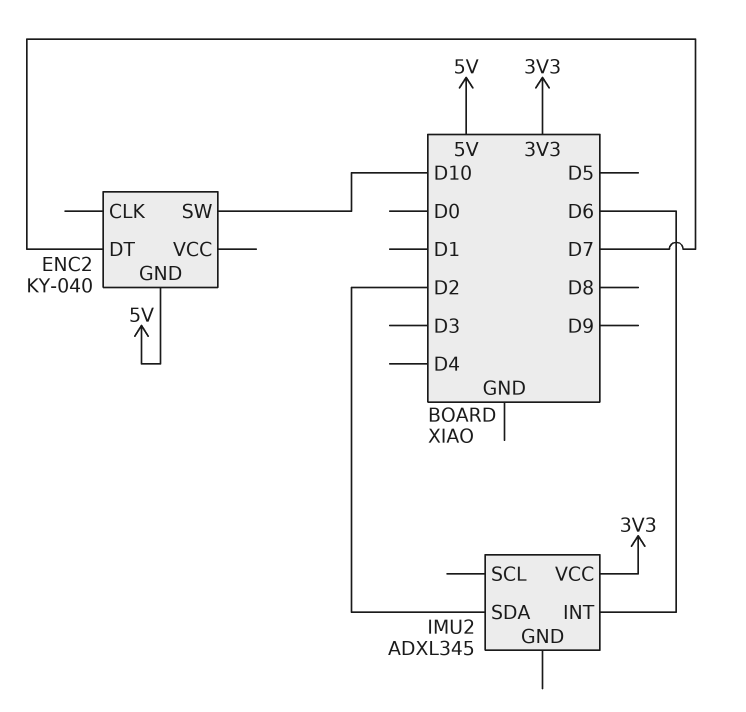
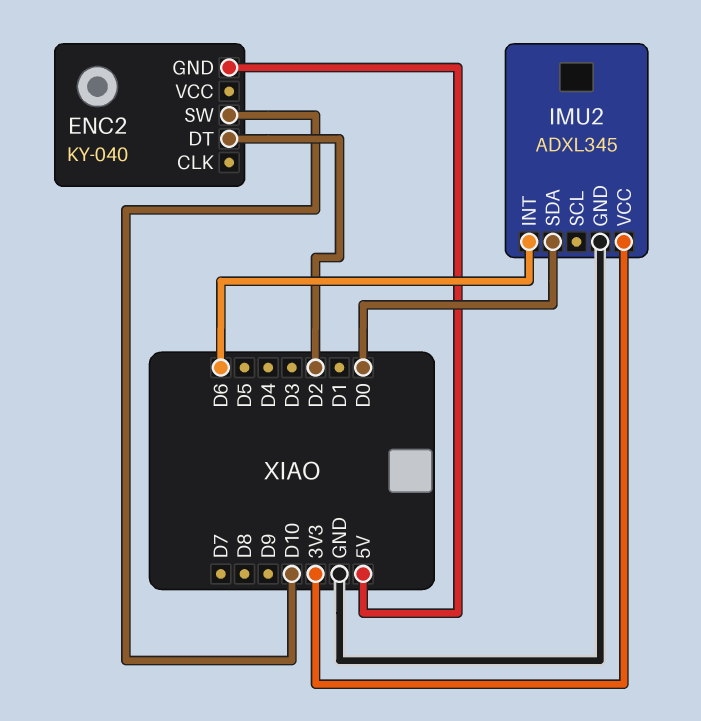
ENC2 pin DT: D7 -> D2
IMU2 pin GND: none -> GND
IMU2 pin SDA: D2 -> D0

